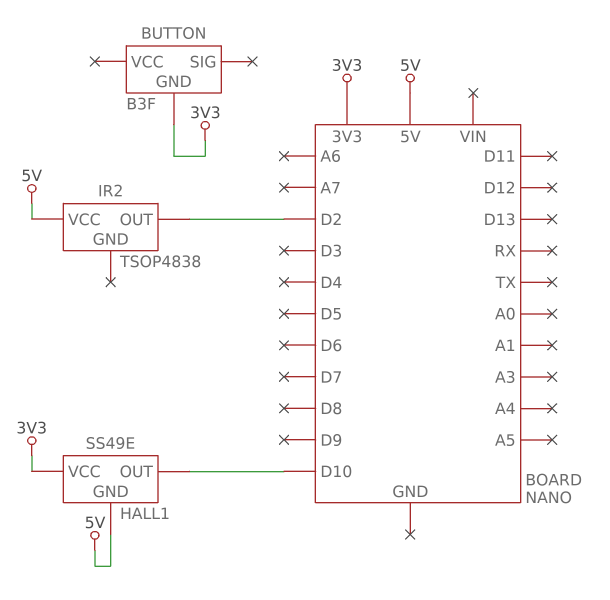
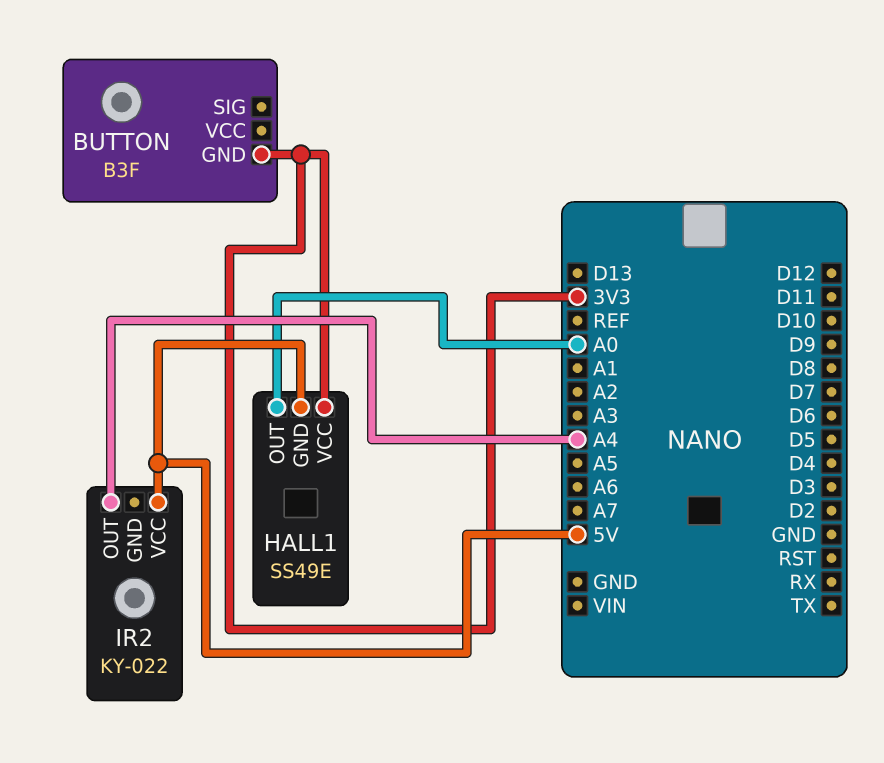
HALL1 pin OUT: D10 -> A0
IR2: TSOP4838 -> KY-022
IR2 pin OUT: D2 -> A4

